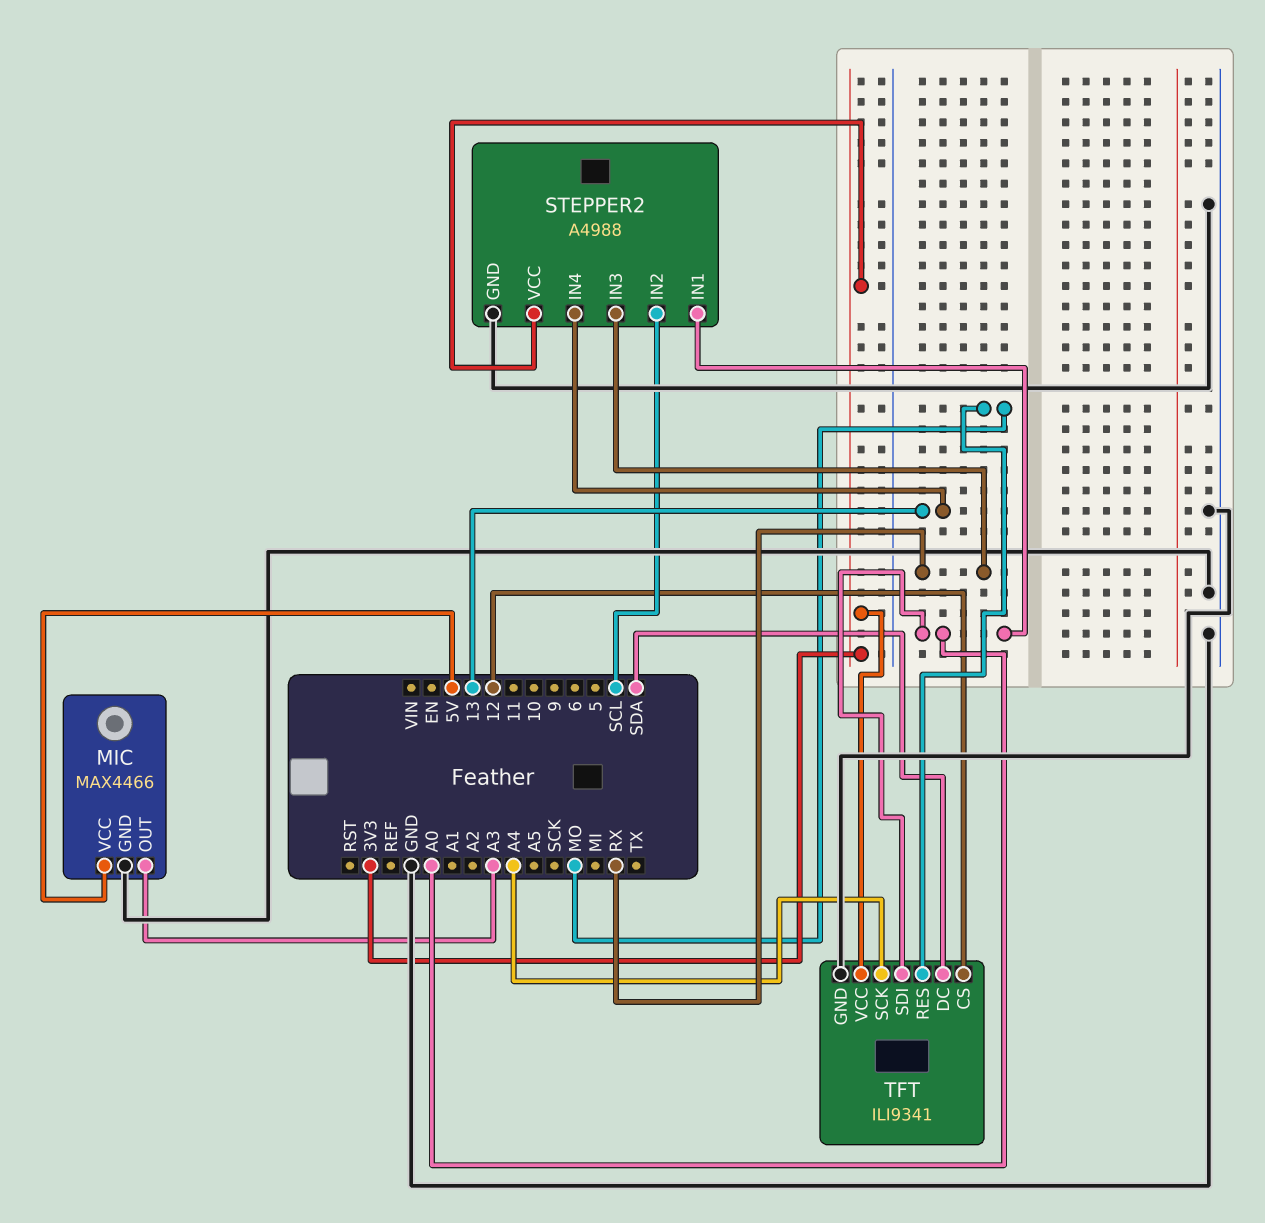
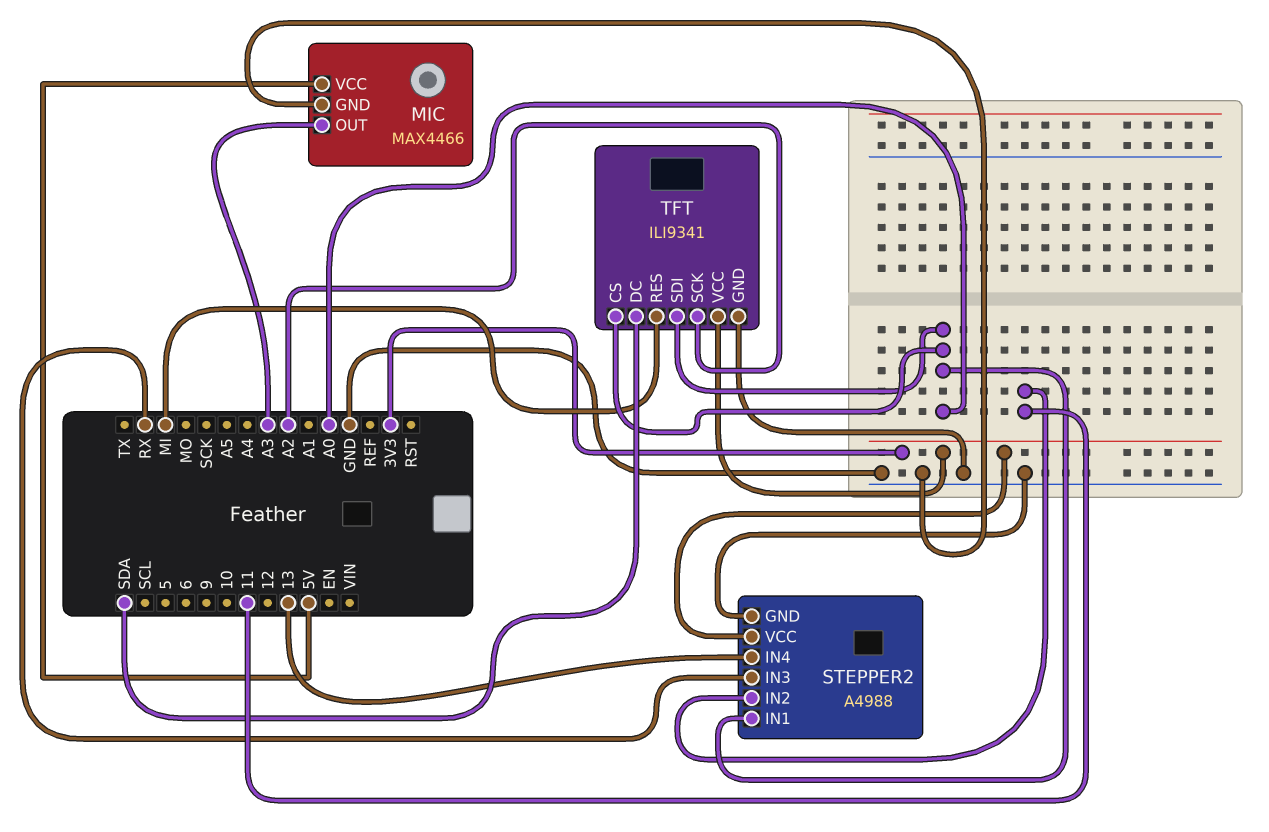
STEPPER2 pin IN2: SCL -> 11
TFT pin CS: 12 -> A0
TFT pin RES: MO -> MI
TFT pin SCK: A4 -> A2

